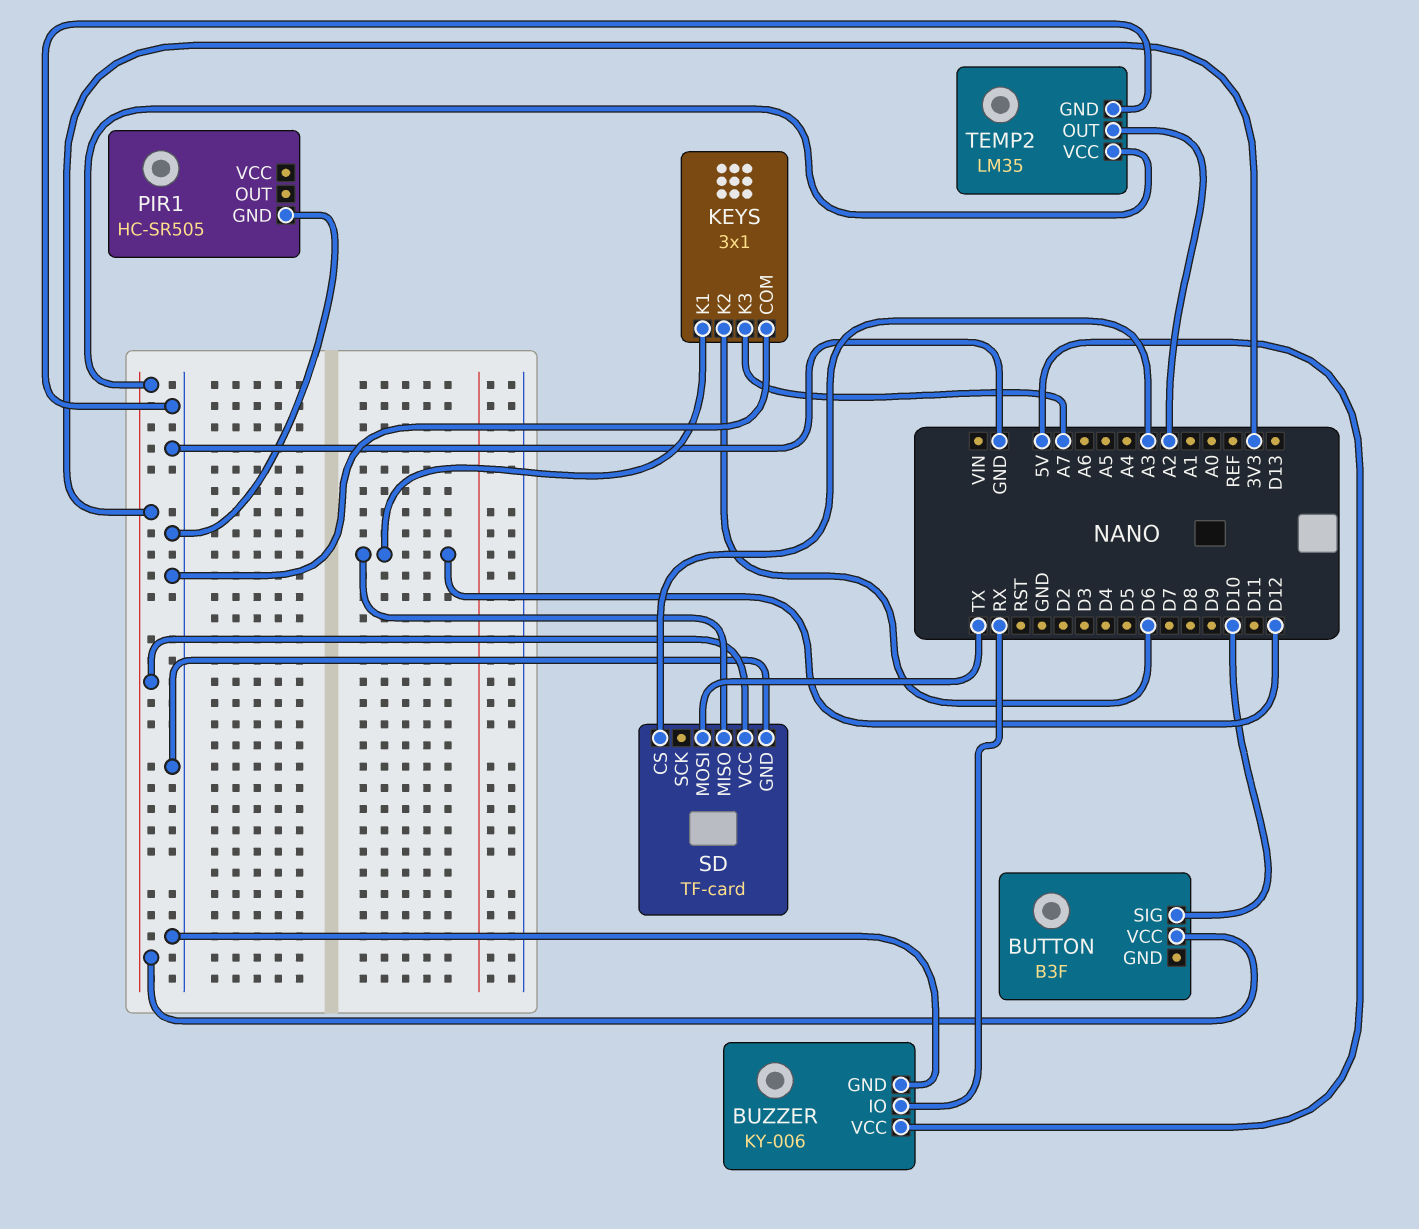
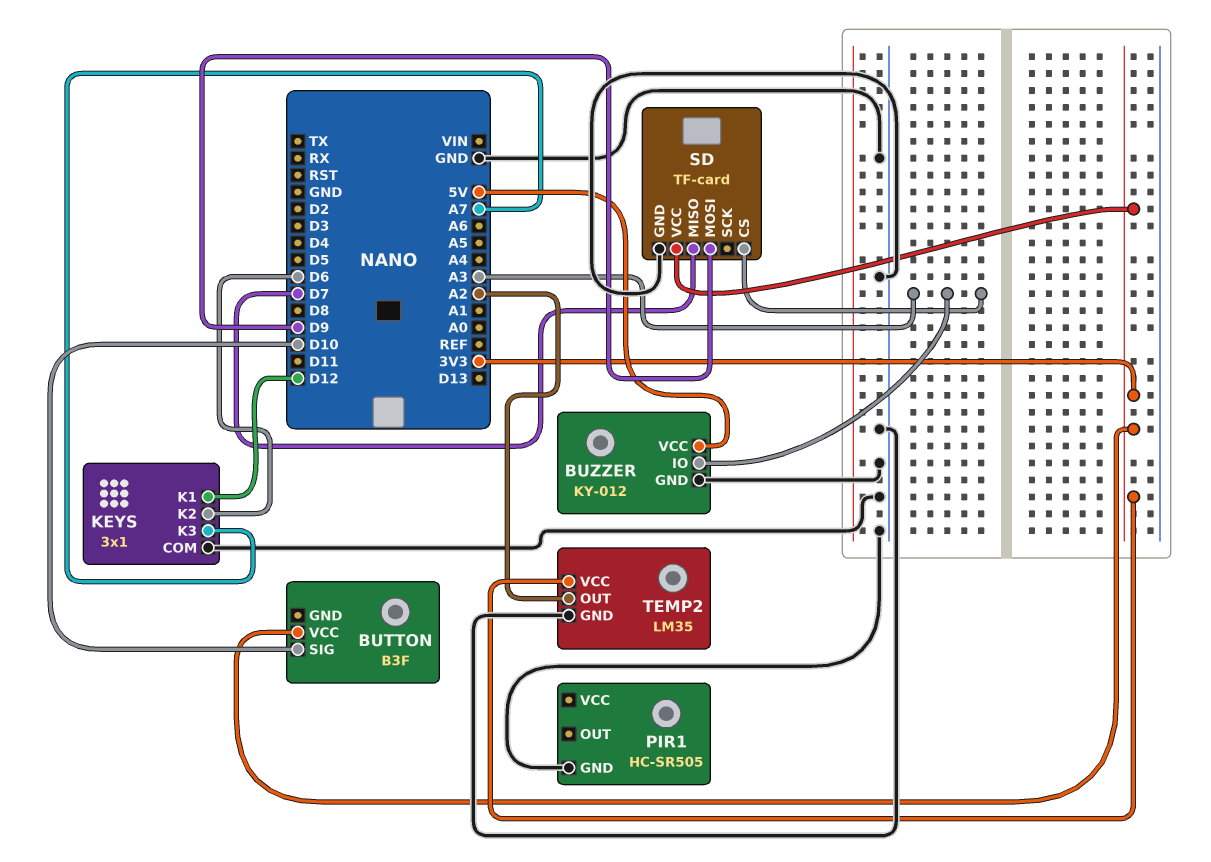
BUZZER: KY-006 -> KY-012
BUZZER pin IO: RX -> A3
SD pin MISO: D12 -> D7
SD pin MOSI: TX -> D9

